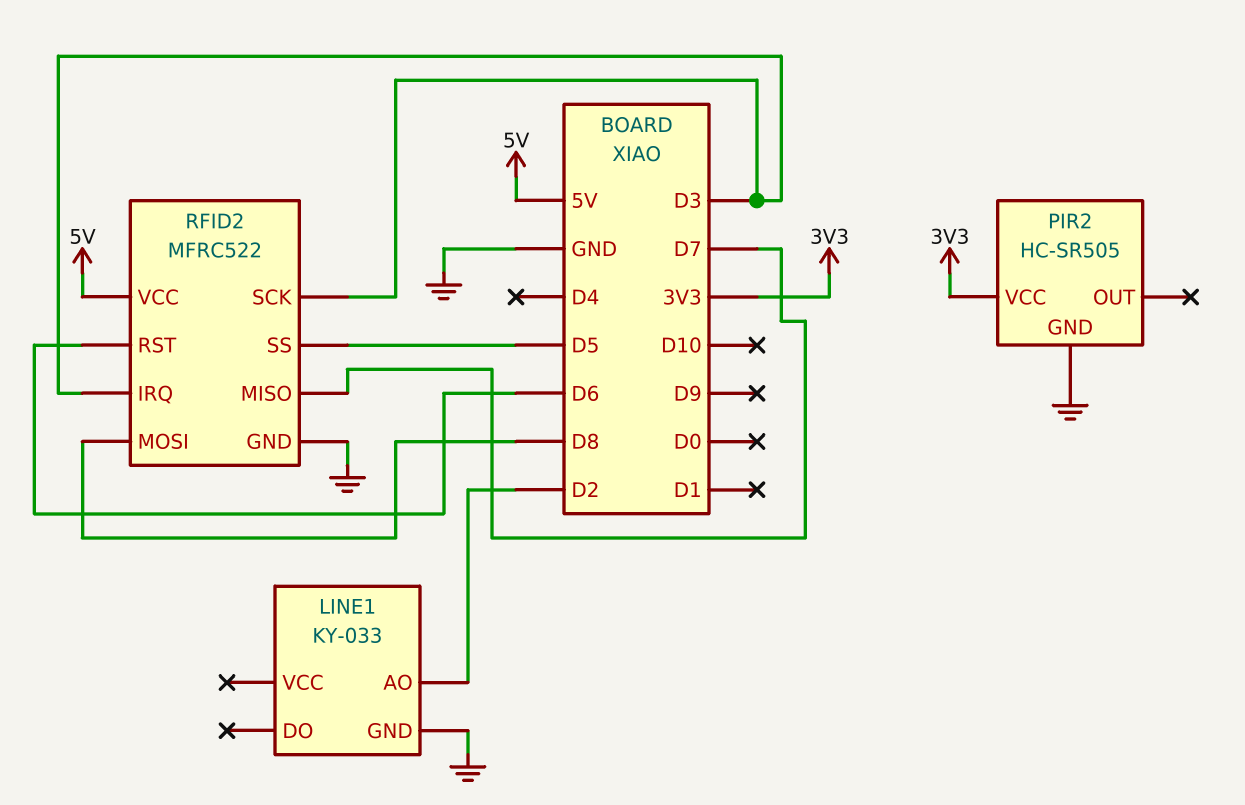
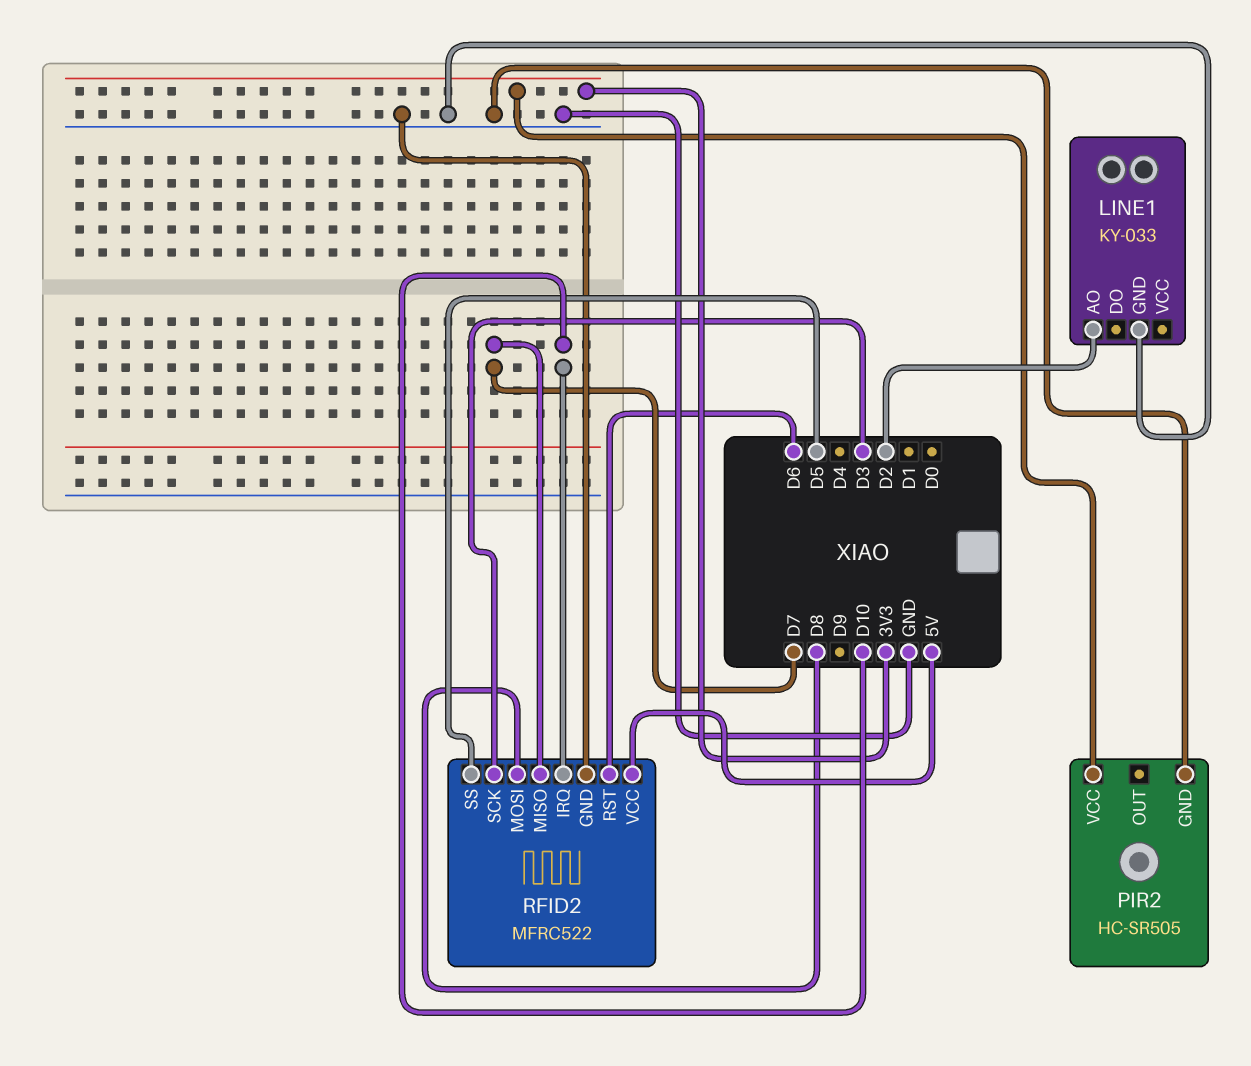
RFID2 pin IRQ: D3 -> D10

